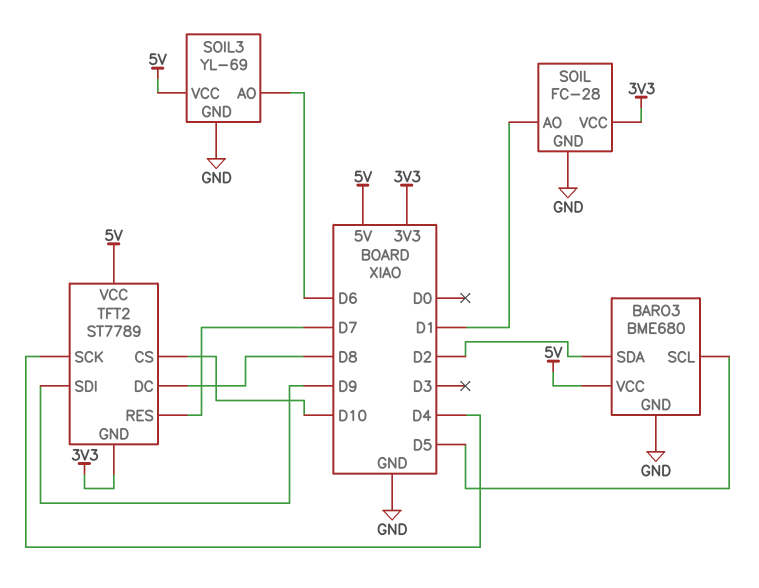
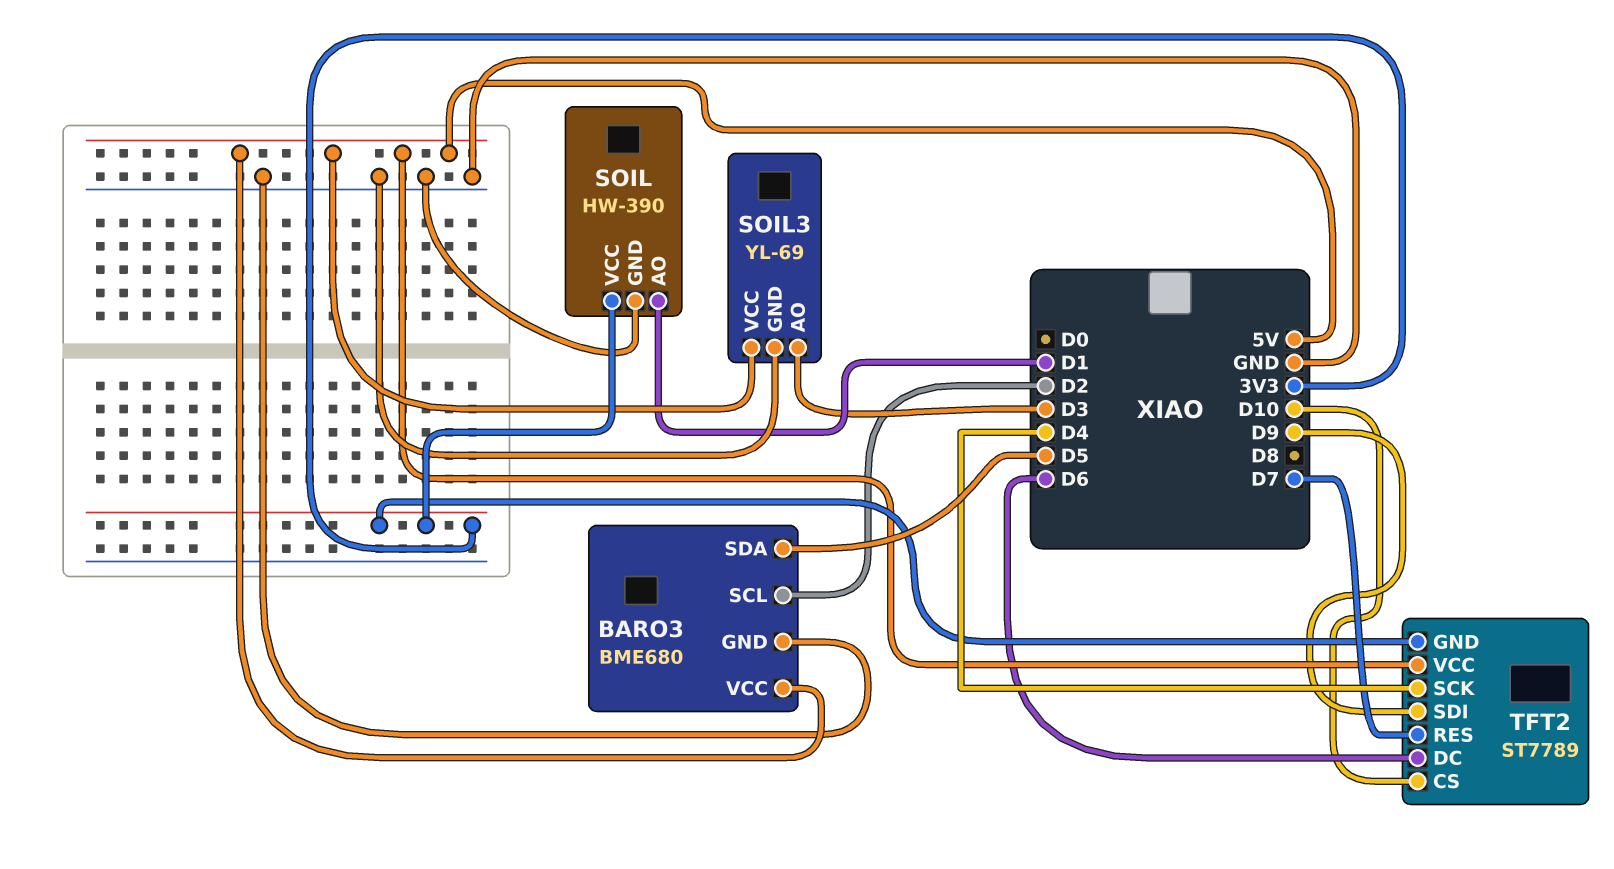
BARO3 pin SCL: D5 -> D2
BARO3 pin SDA: D2 -> D5
SOIL: FC-28 -> HW-390
SOIL3 pin AO: D6 -> D3
TFT2 pin DC: D8 -> D6

